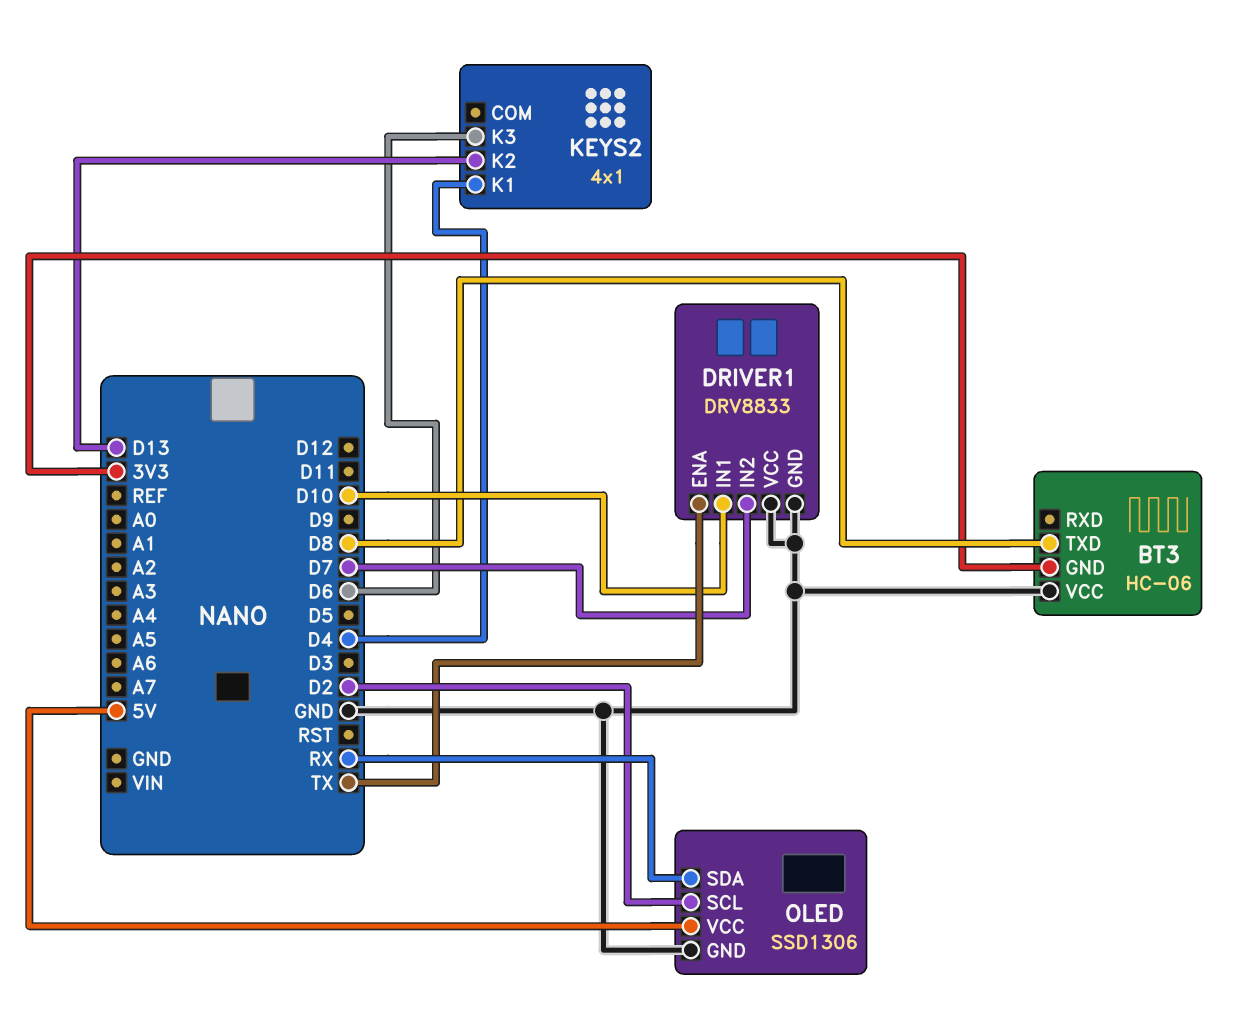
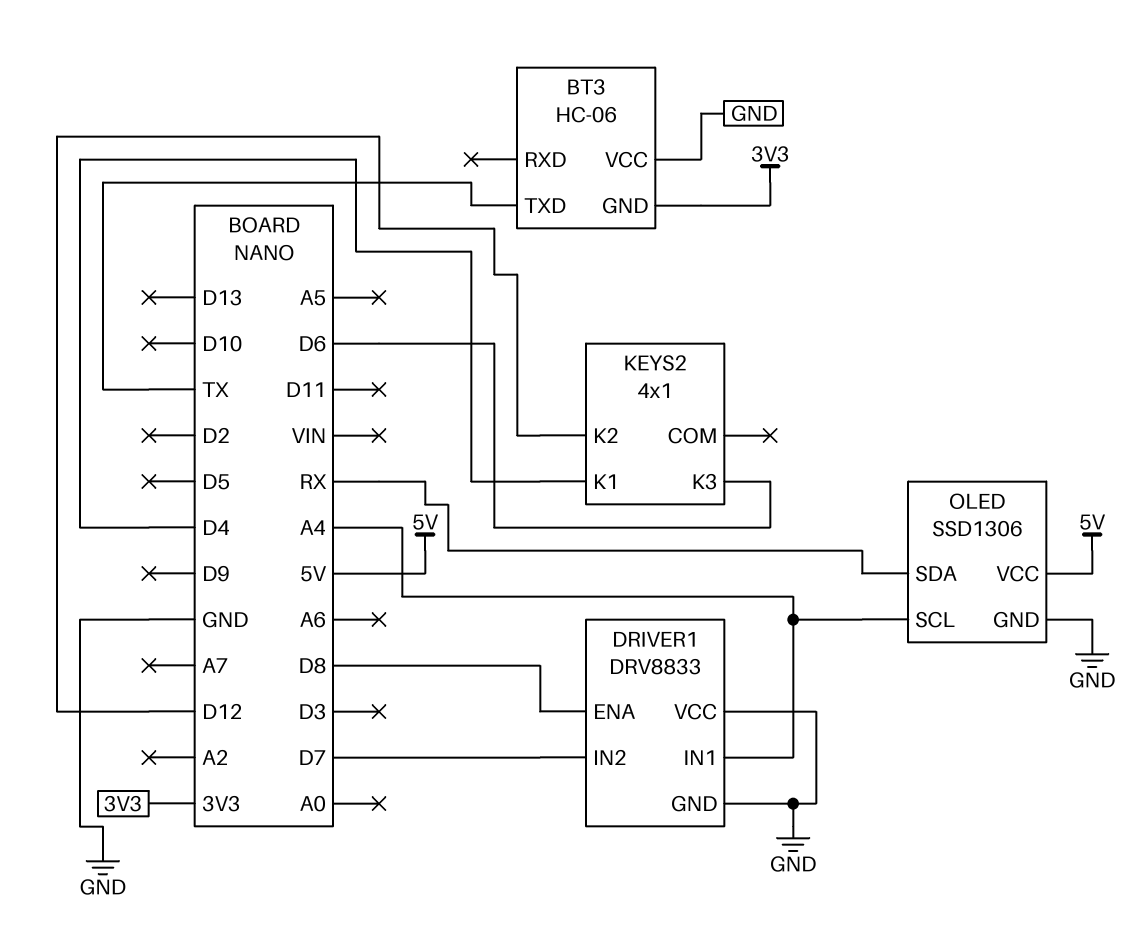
BT3 pin TXD: D8 -> TX
DRIVER1 pin ENA: TX -> D8
DRIVER1 pin IN1: D10 -> A4
KEYS2 pin K2: D13 -> D12
OLED pin SCL: D2 -> A4

